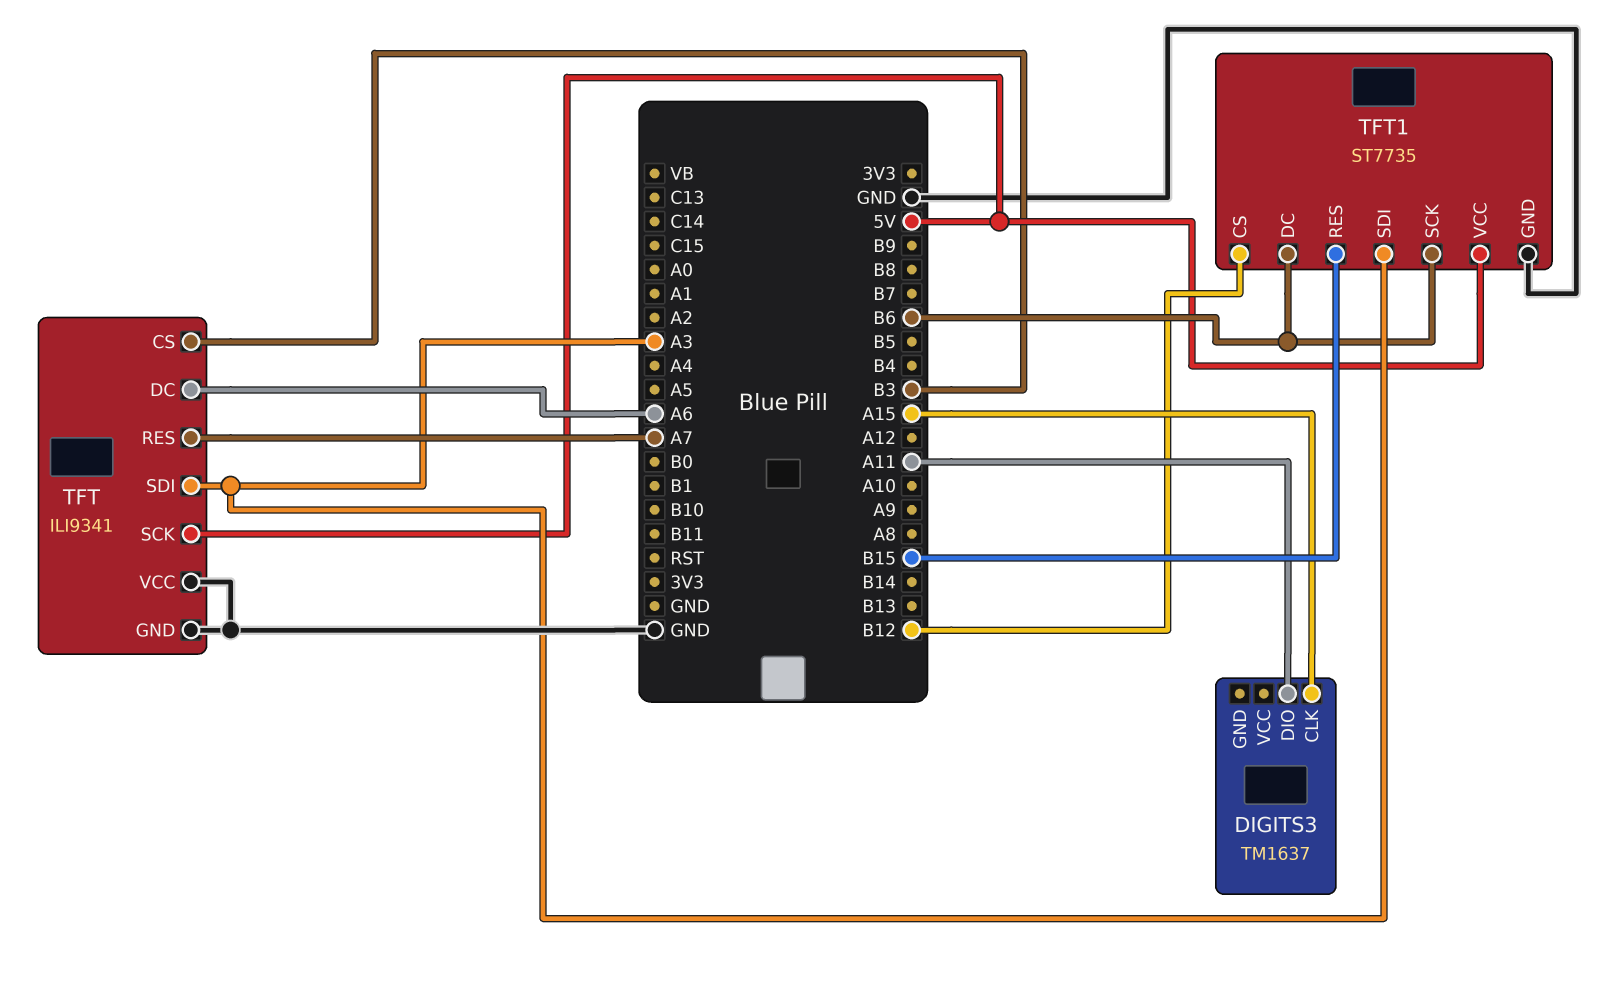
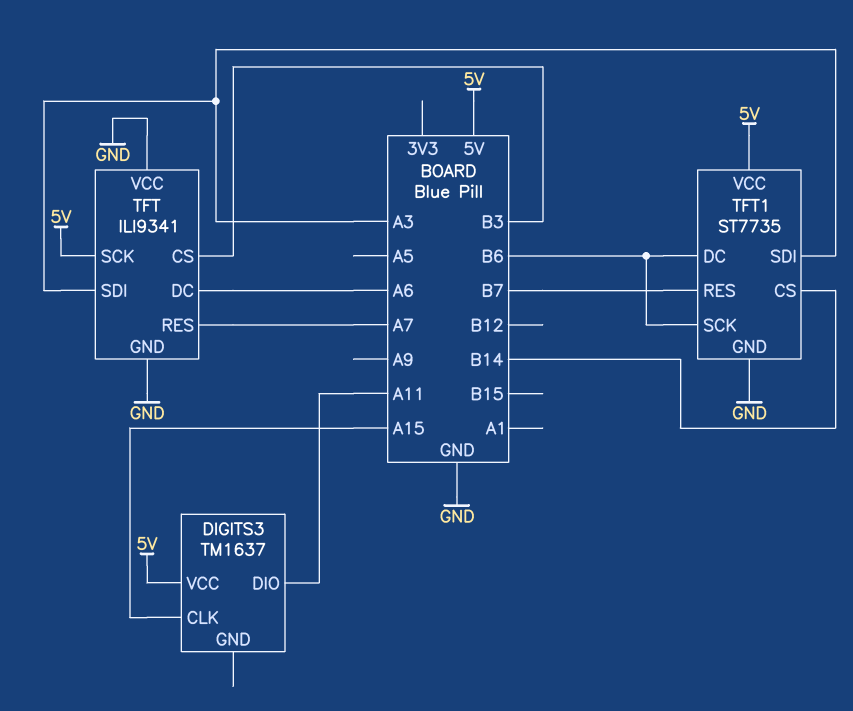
DIGITS3 pin VCC: none -> 5V
TFT1 pin CS: B12 -> B14
TFT1 pin RES: B15 -> B7

